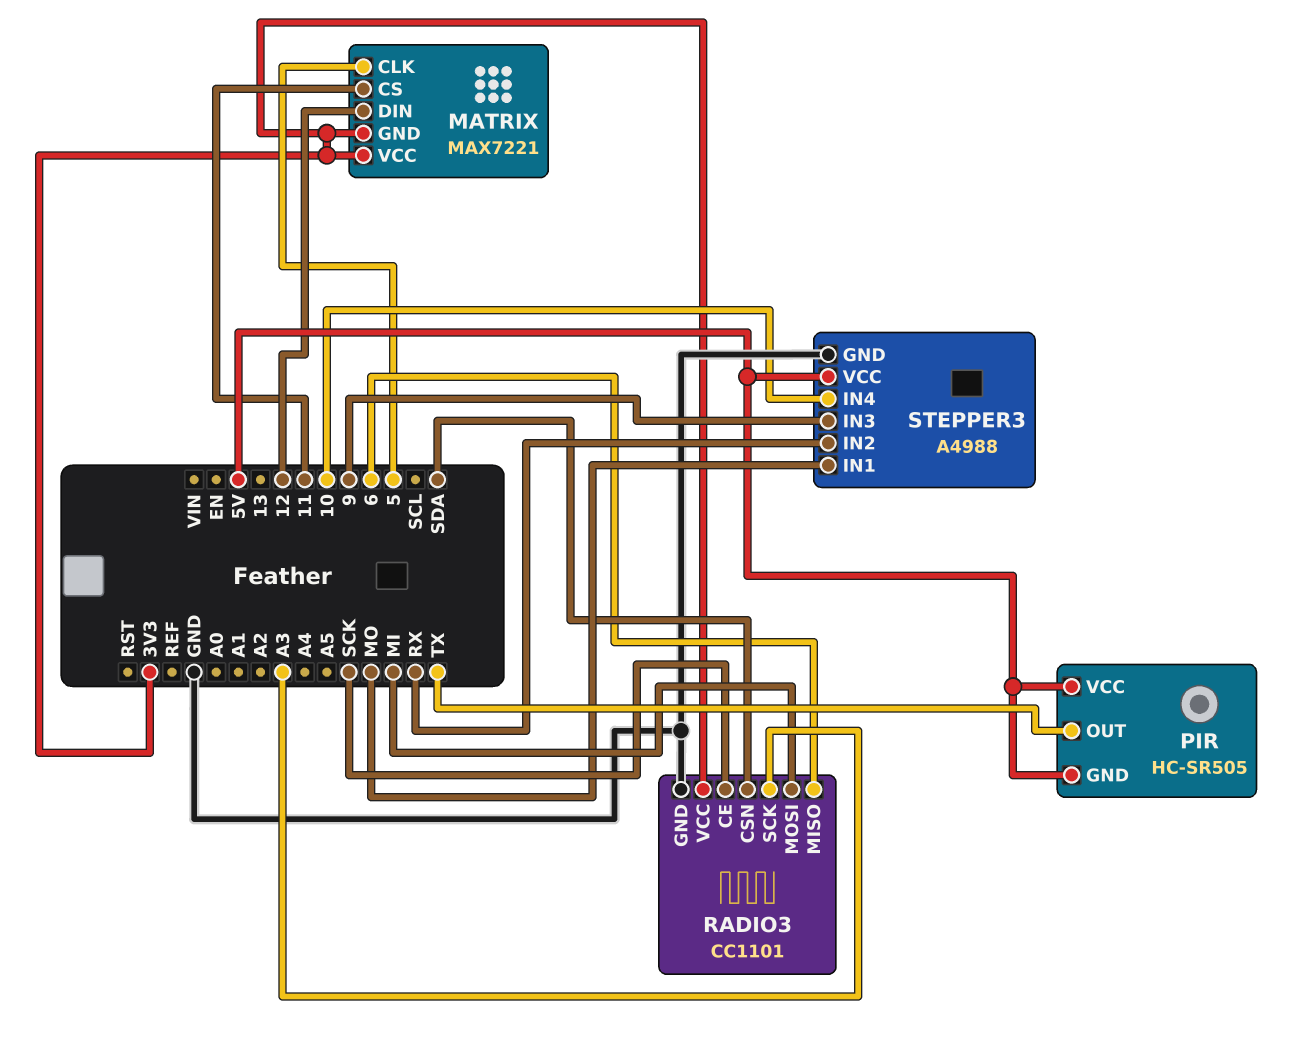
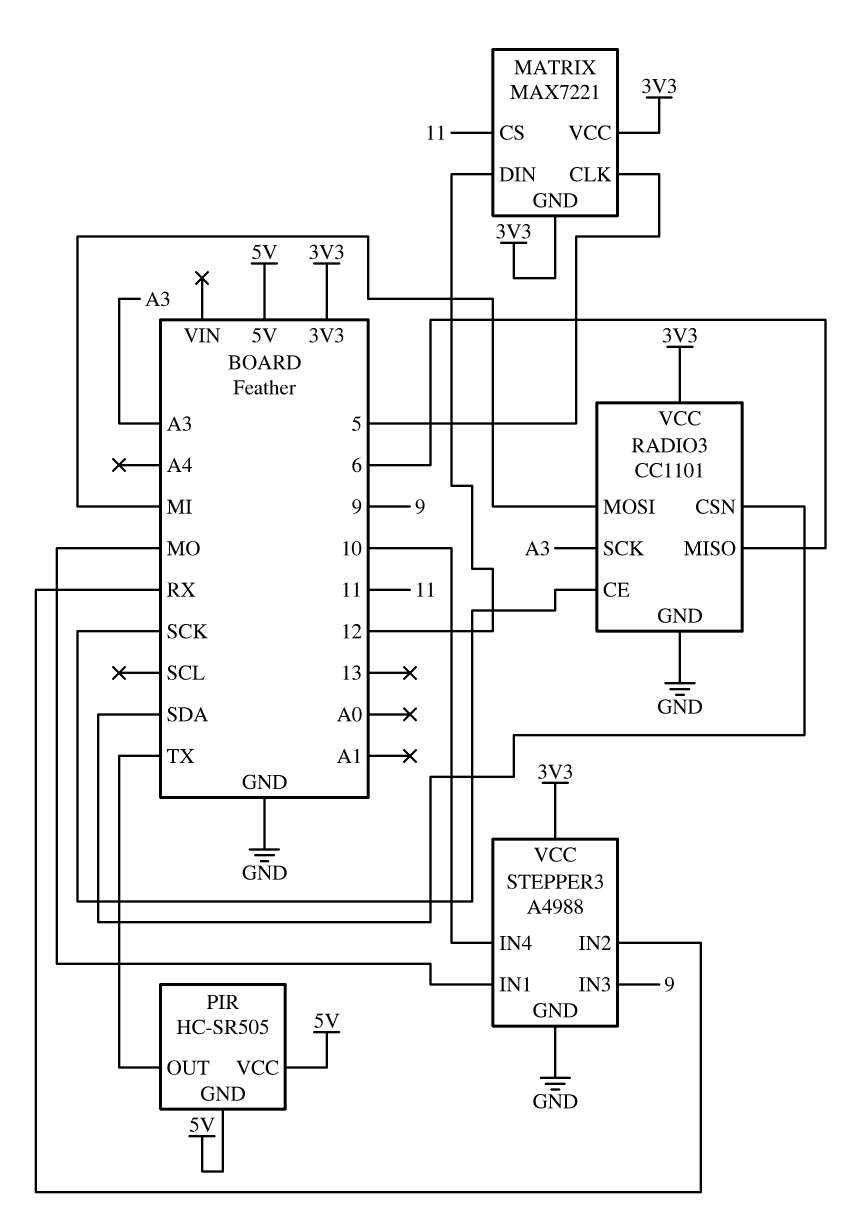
STEPPER3 pin VCC: 5V -> 3V3

